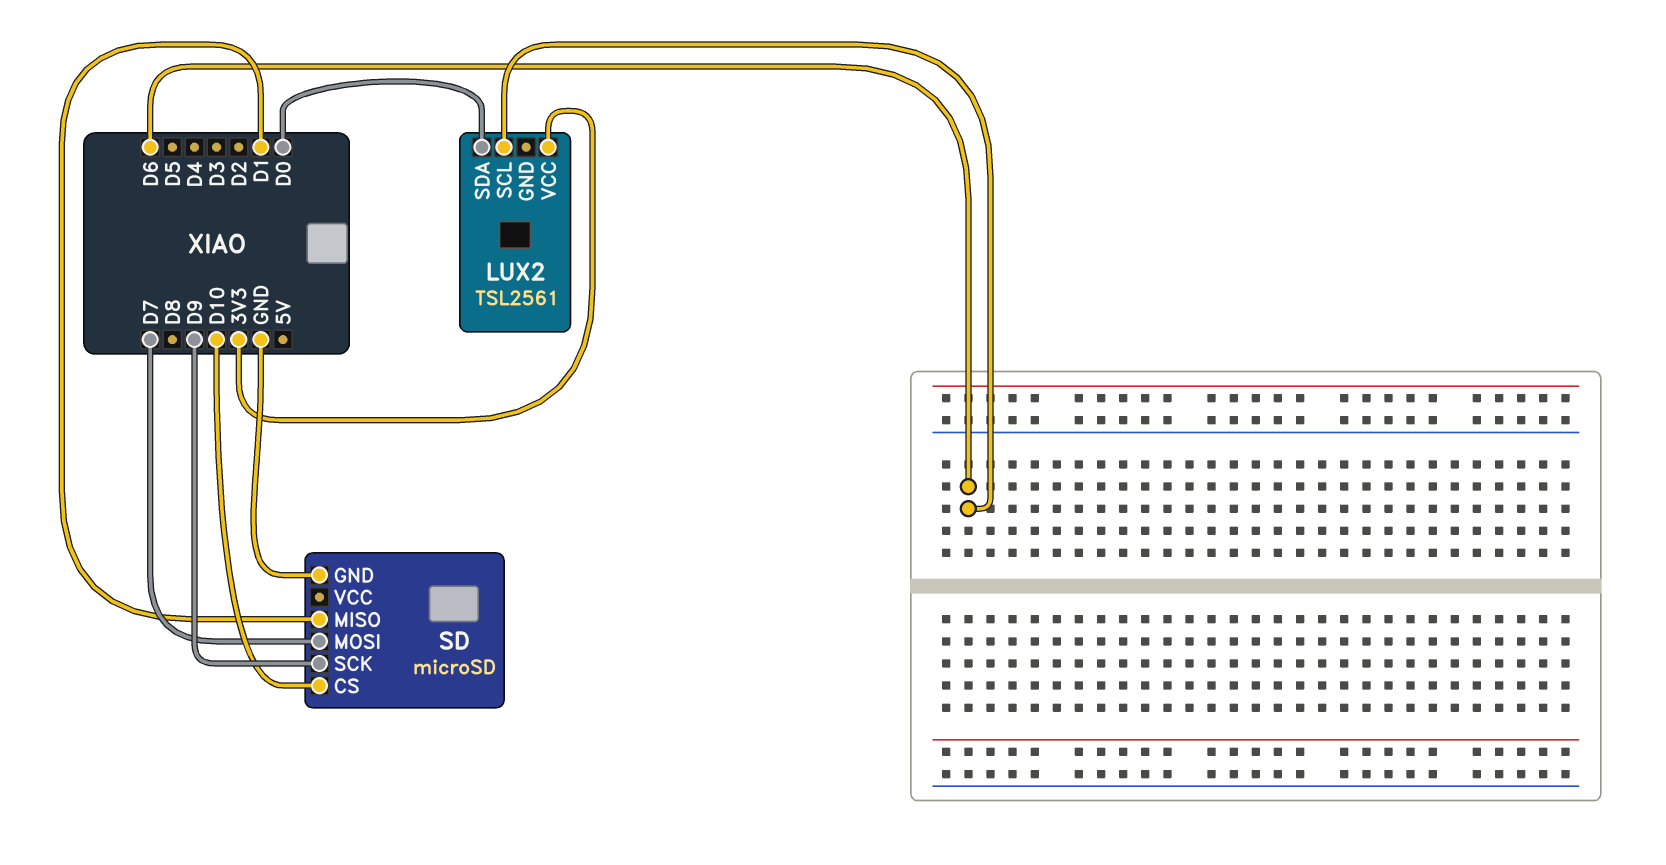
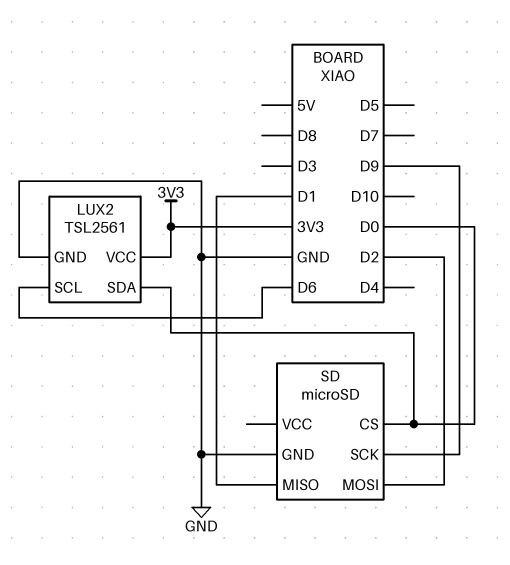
LUX2 pin GND: none -> GND
SD pin CS: D10 -> D0
SD pin MOSI: D7 -> D2

